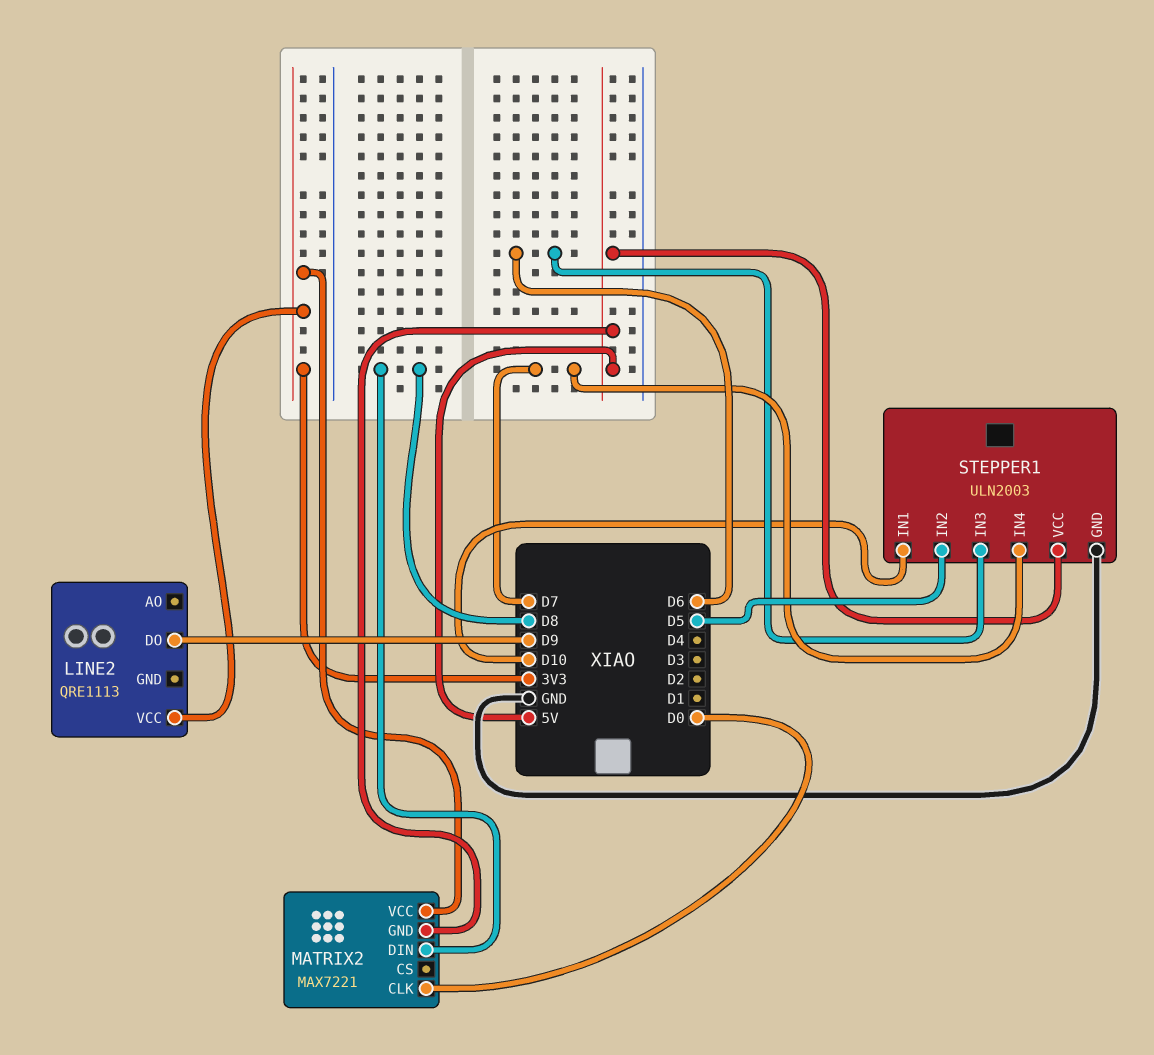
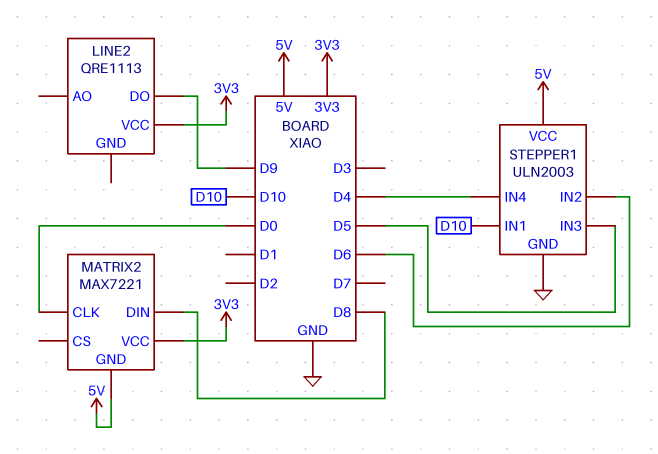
STEPPER1 pin IN2: D5 -> D6
STEPPER1 pin IN3: D6 -> D5
STEPPER1 pin IN4: D7 -> D4

